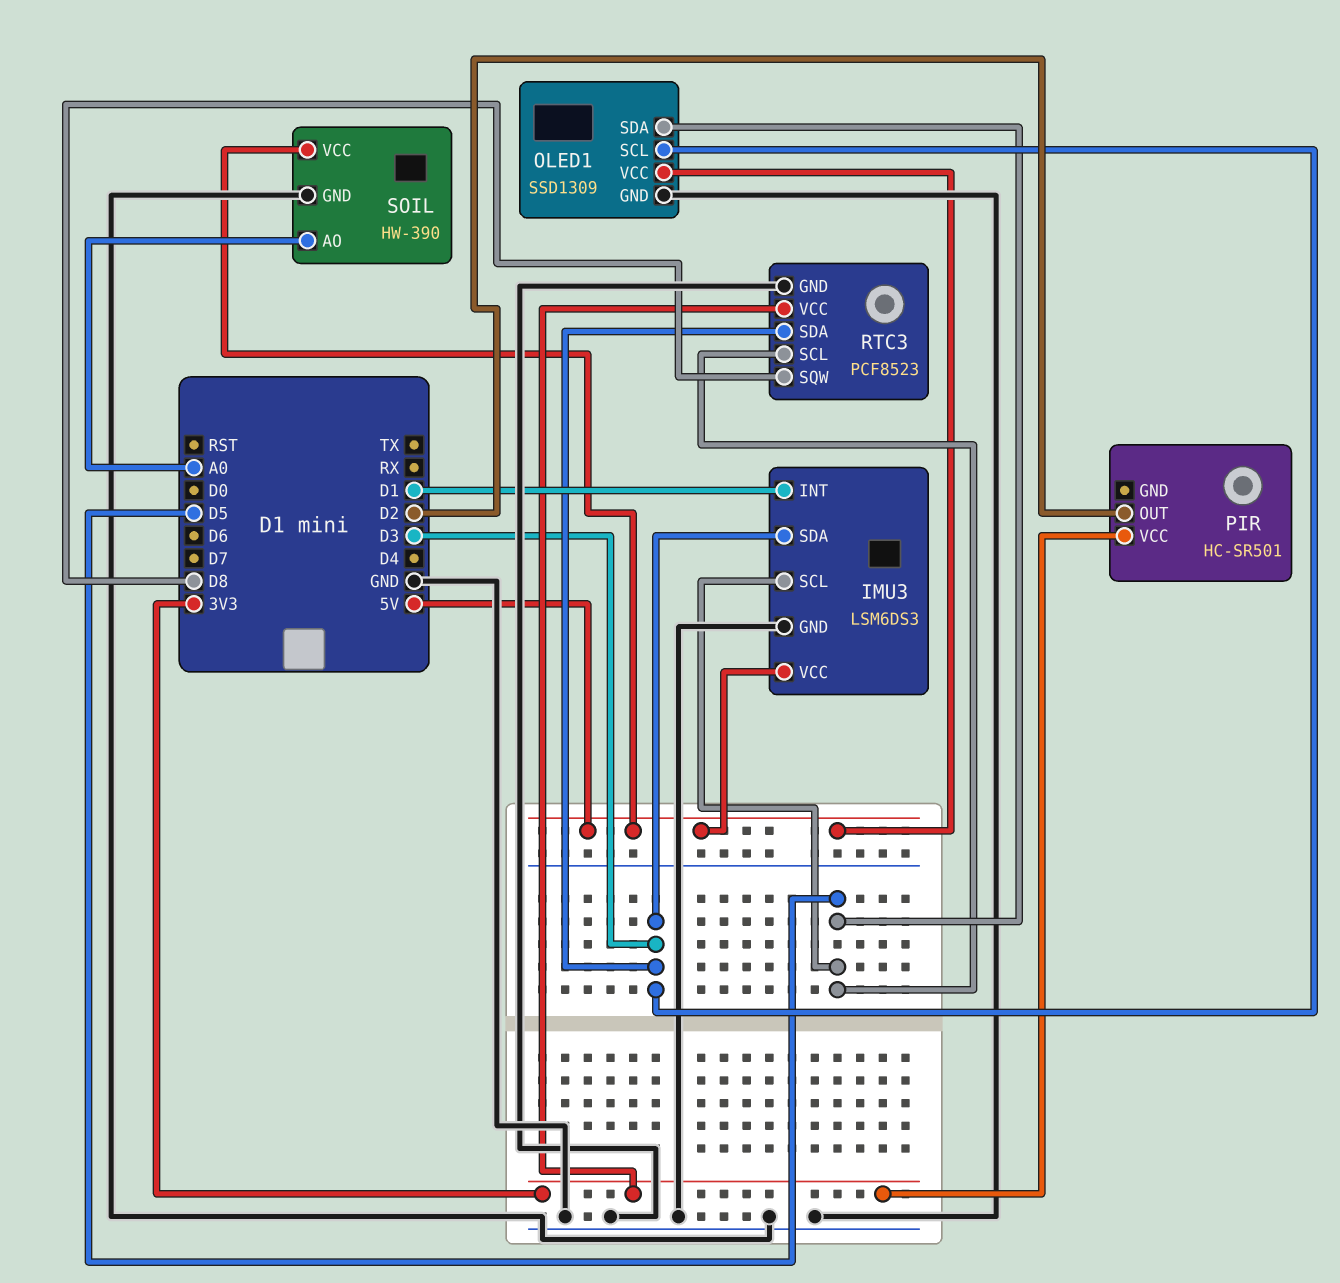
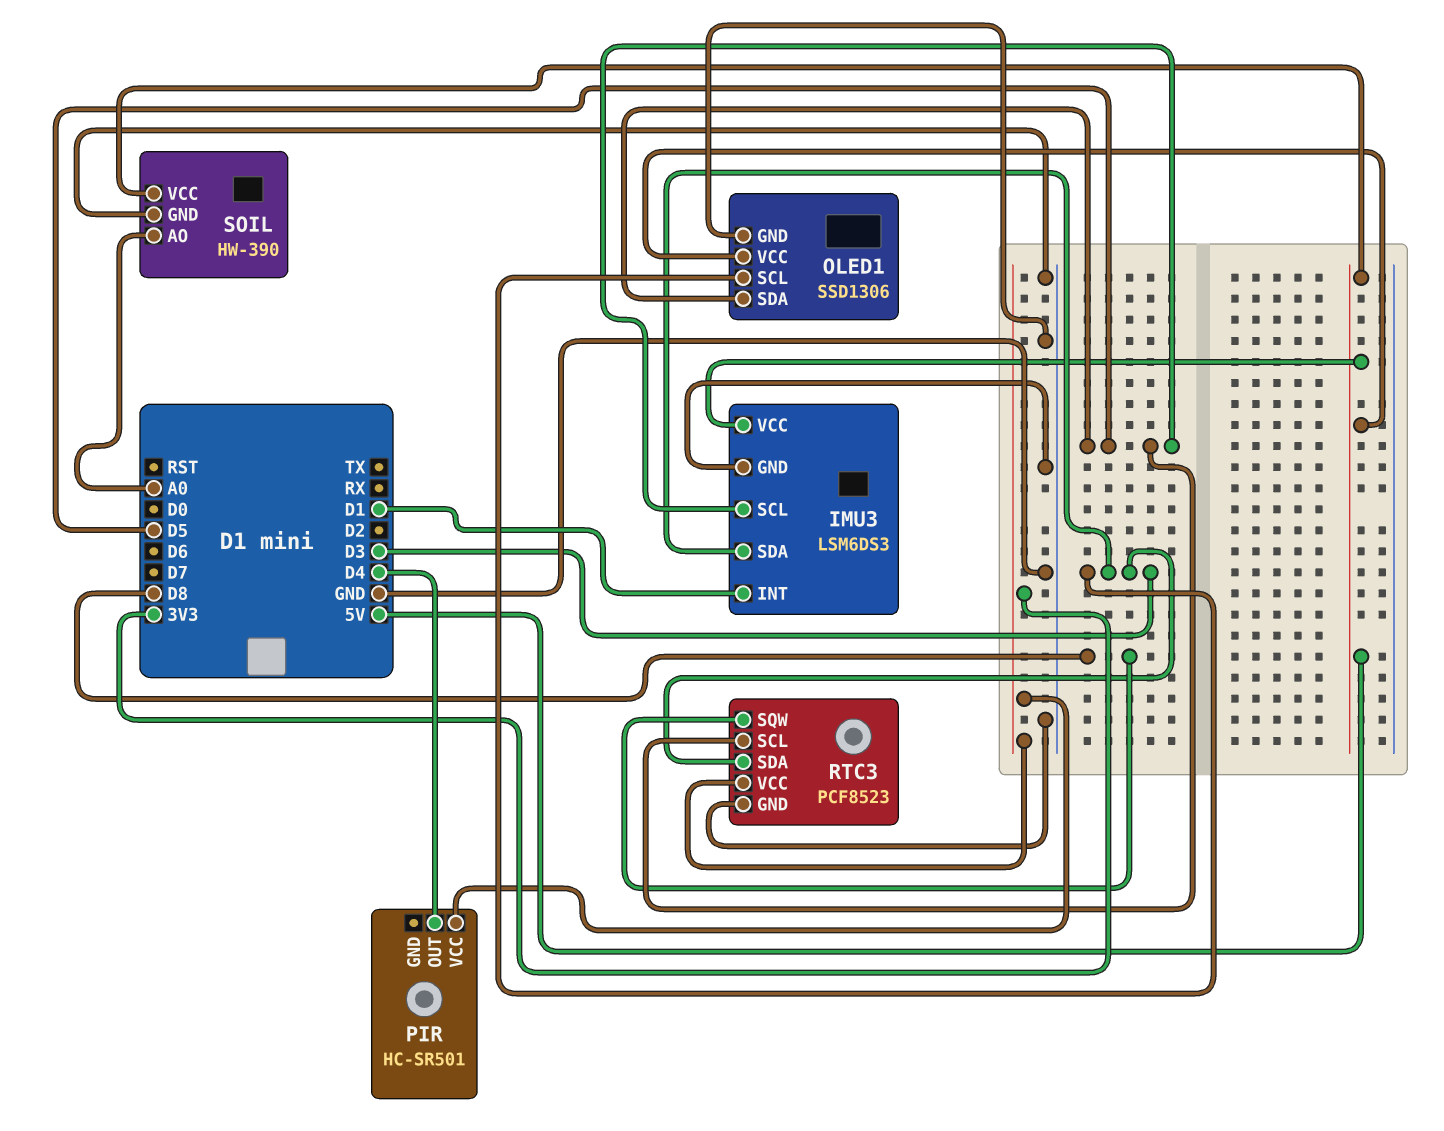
OLED1: SSD1309 -> SSD1306
PIR pin OUT: D2 -> D4

